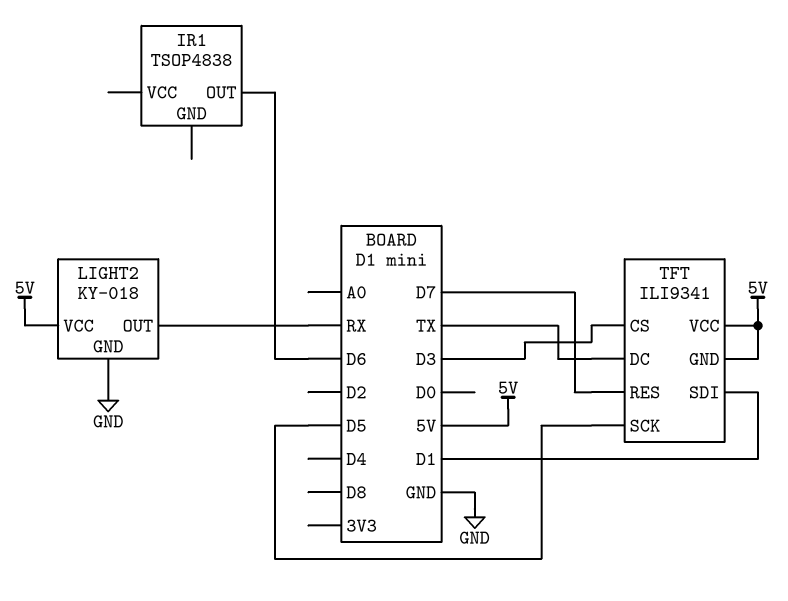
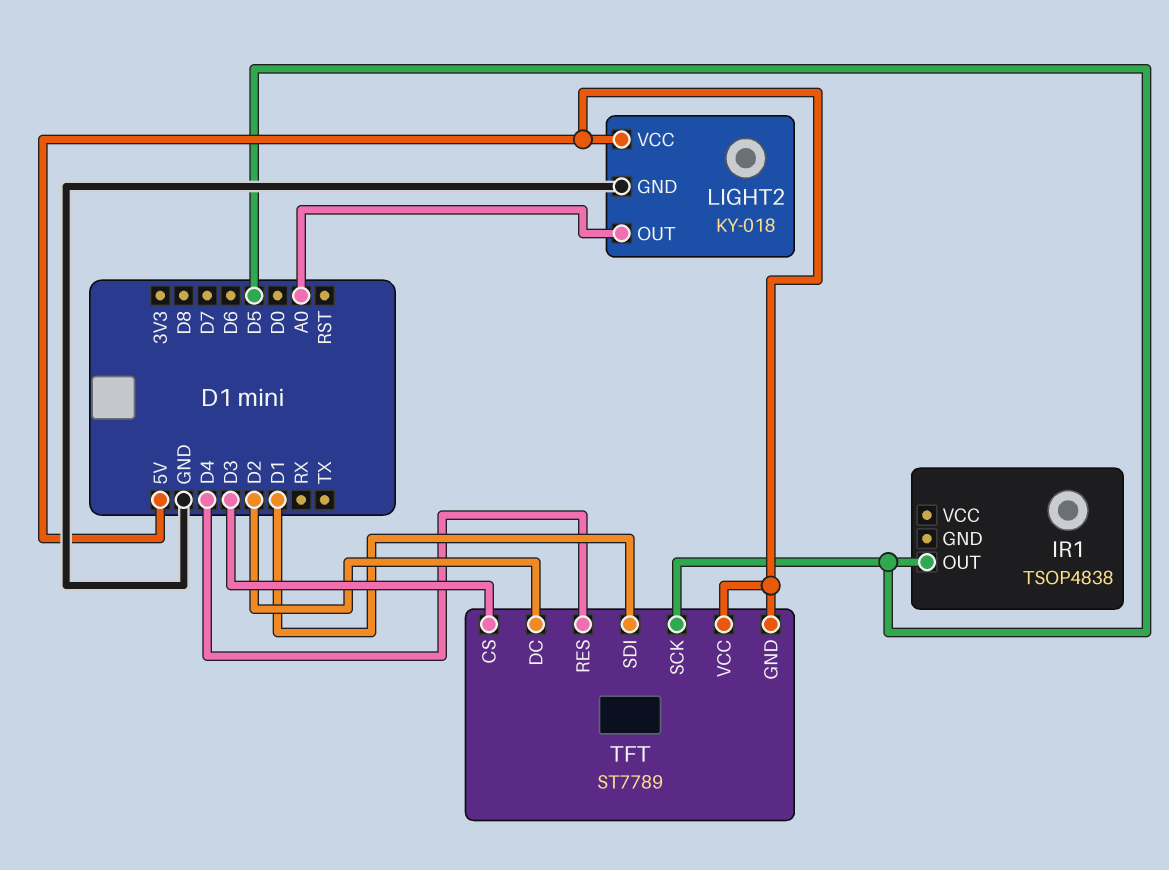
IR1 pin OUT: D6 -> D5
LIGHT2 pin OUT: RX -> A0
TFT: ILI9341 -> ST7789
TFT pin DC: TX -> D2
TFT pin RES: D7 -> D4

